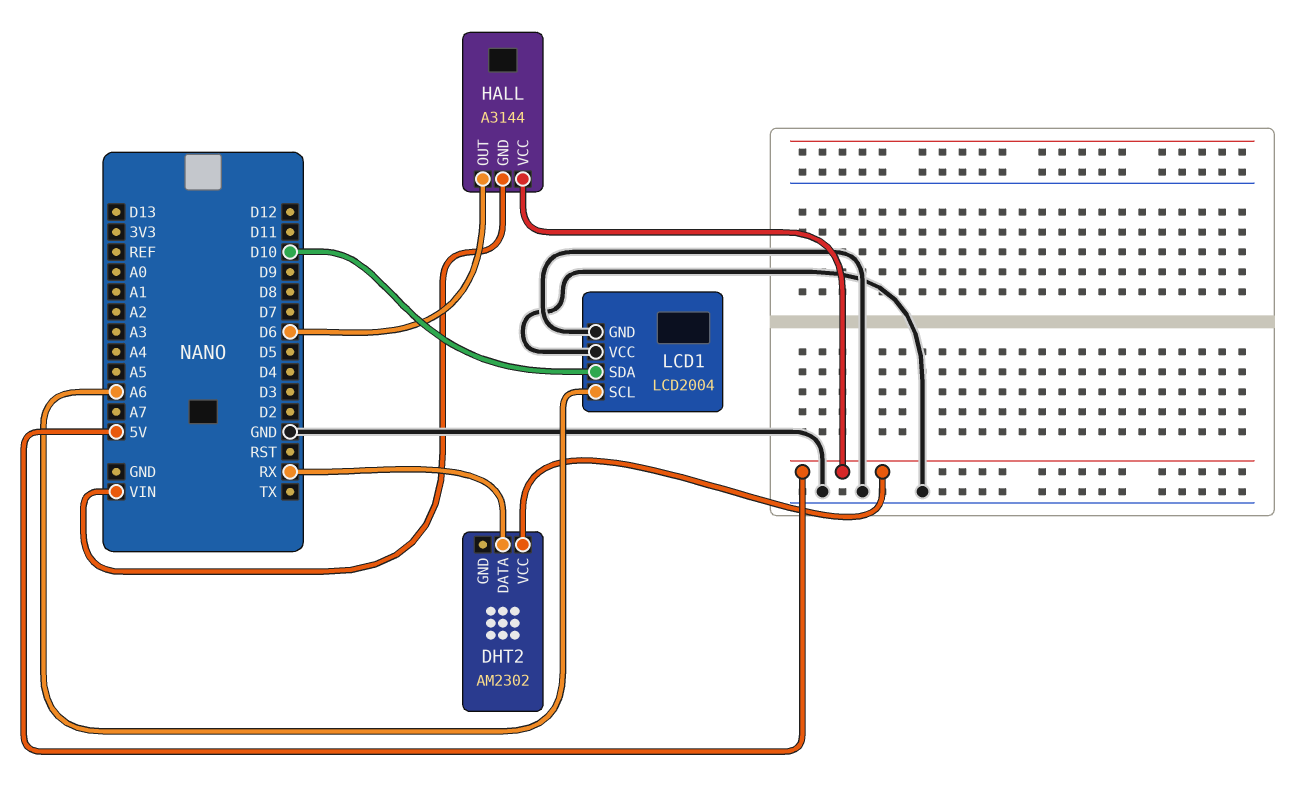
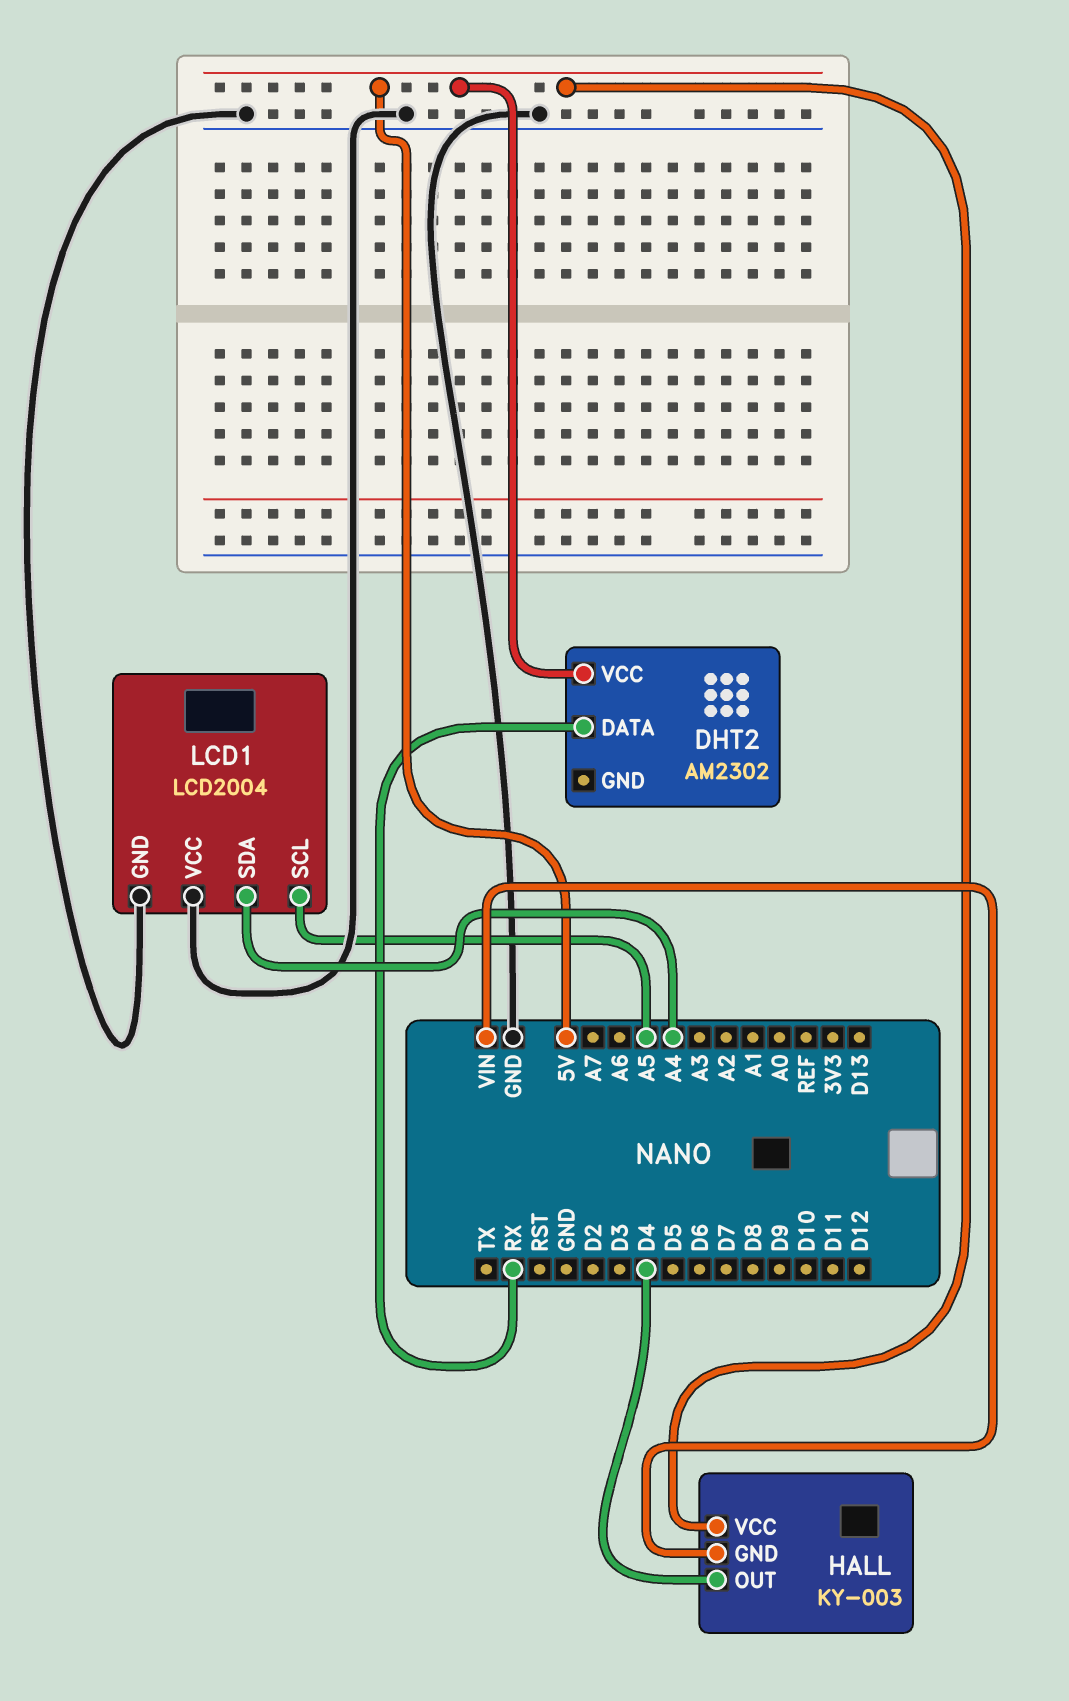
HALL: A3144 -> KY-003
HALL pin OUT: D6 -> D4
LCD1 pin SCL: A6 -> A5
LCD1 pin SDA: D10 -> A4

